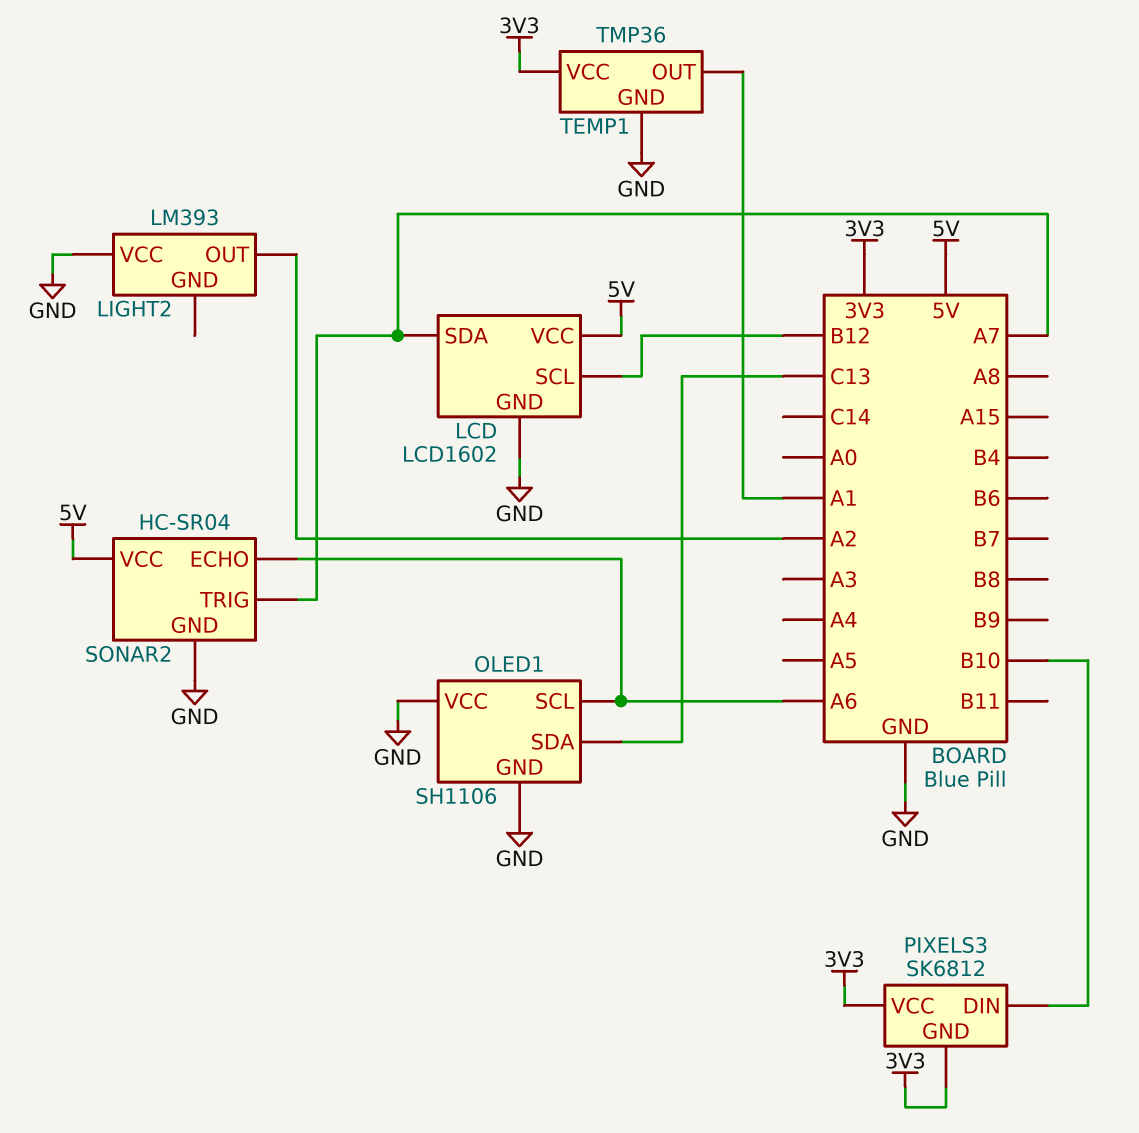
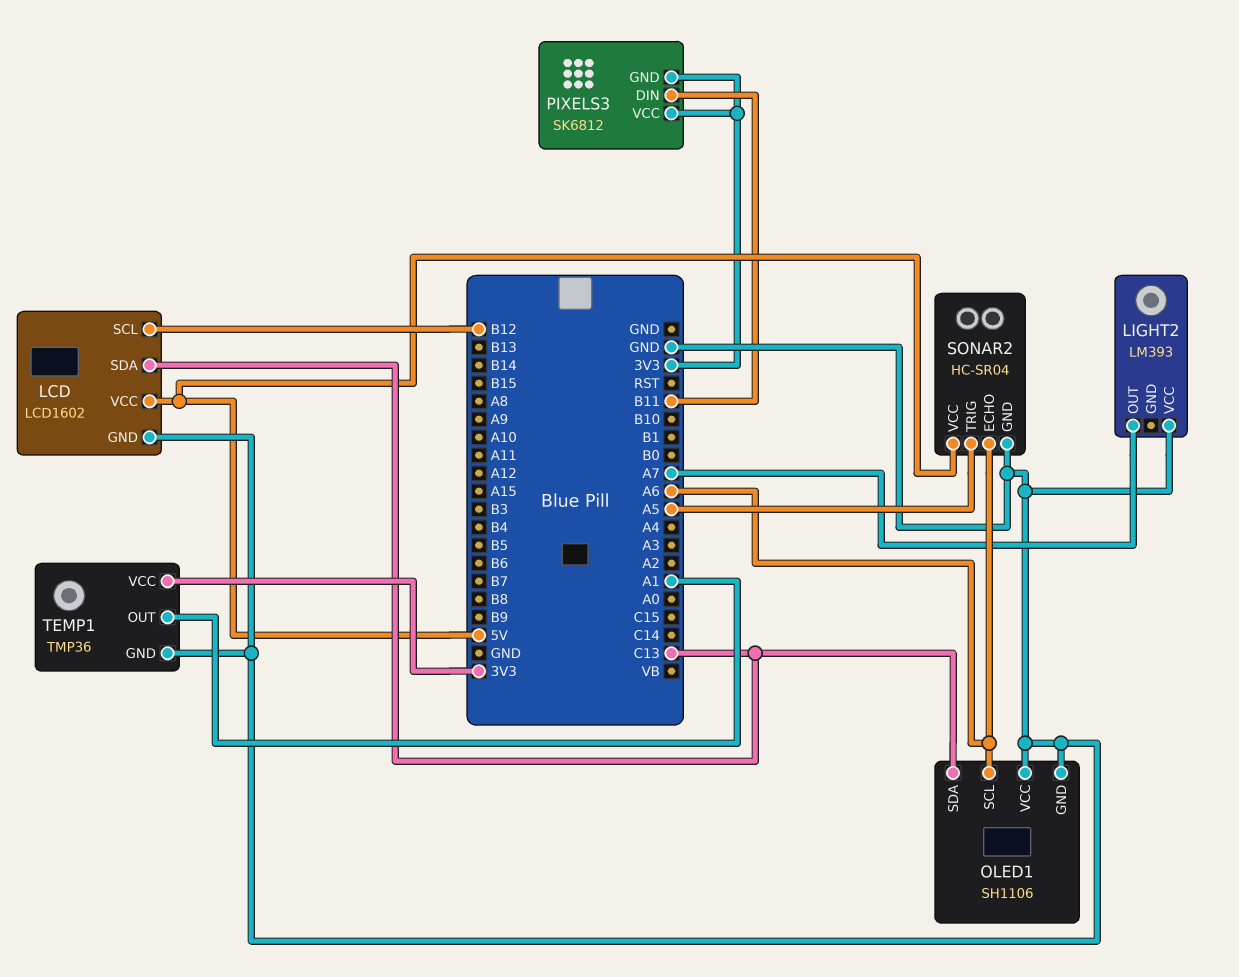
LCD pin SDA: A7 -> C13
LIGHT2 pin OUT: A2 -> A7
PIXELS3 pin DIN: B10 -> B11
SONAR2 pin TRIG: A7 -> A5

